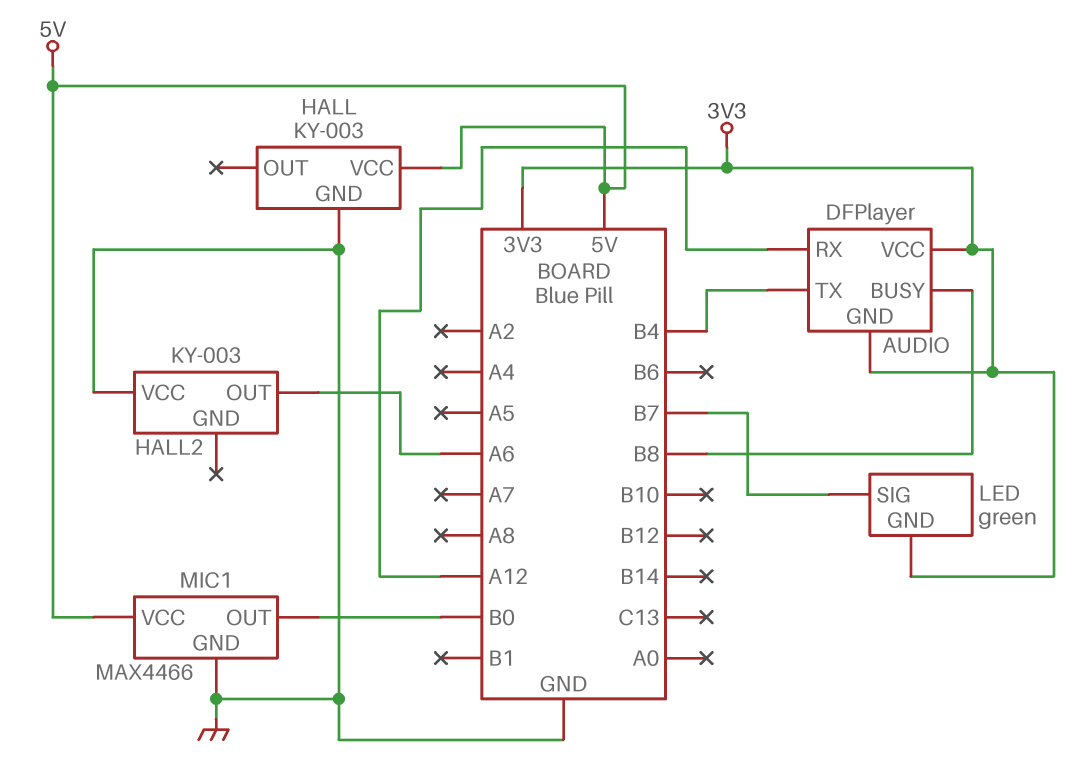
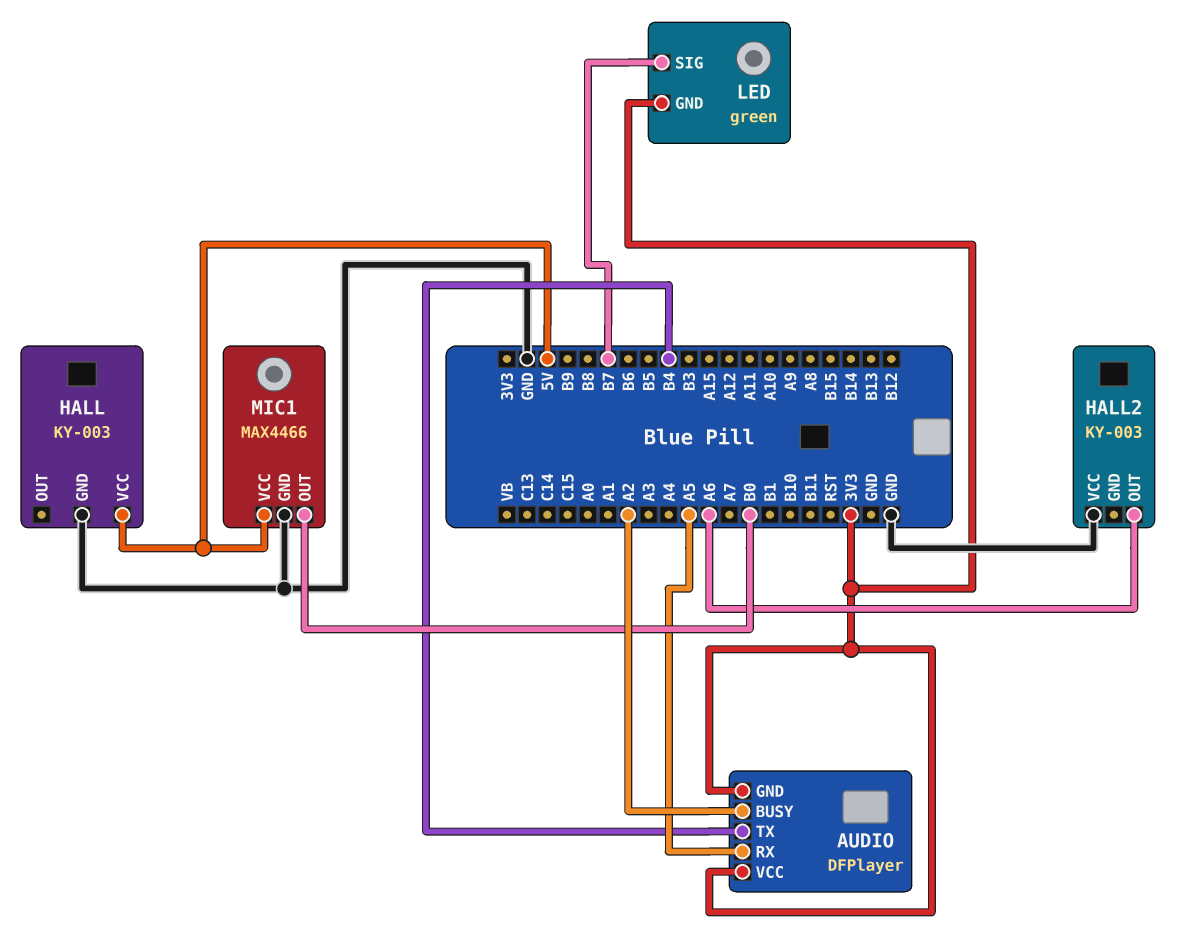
AUDIO pin BUSY: B8 -> A2
AUDIO pin RX: A12 -> A5

